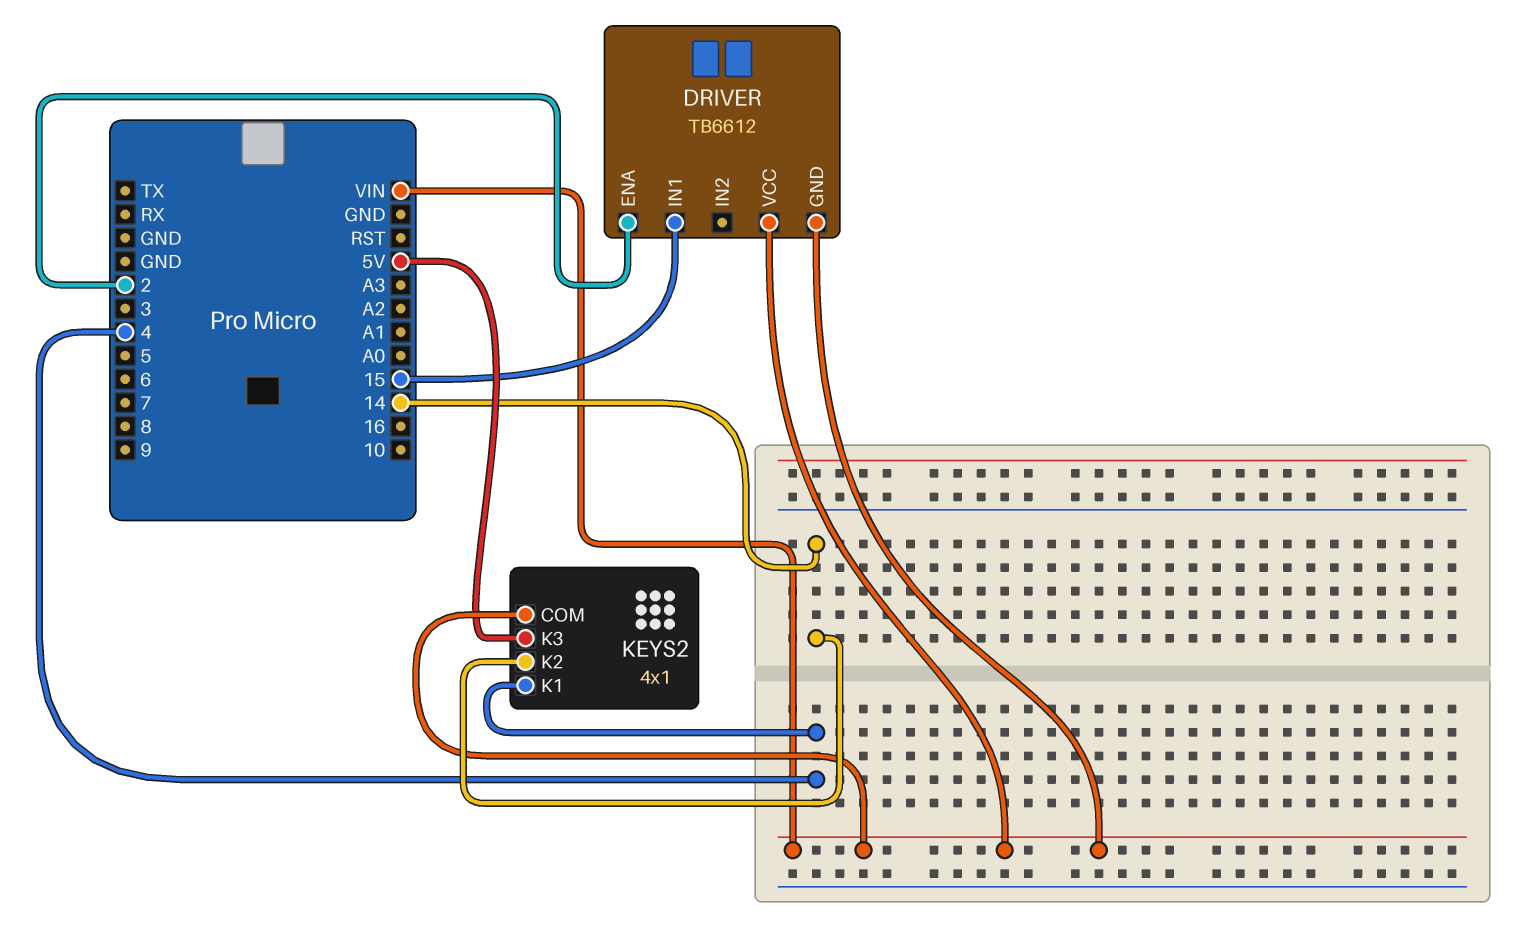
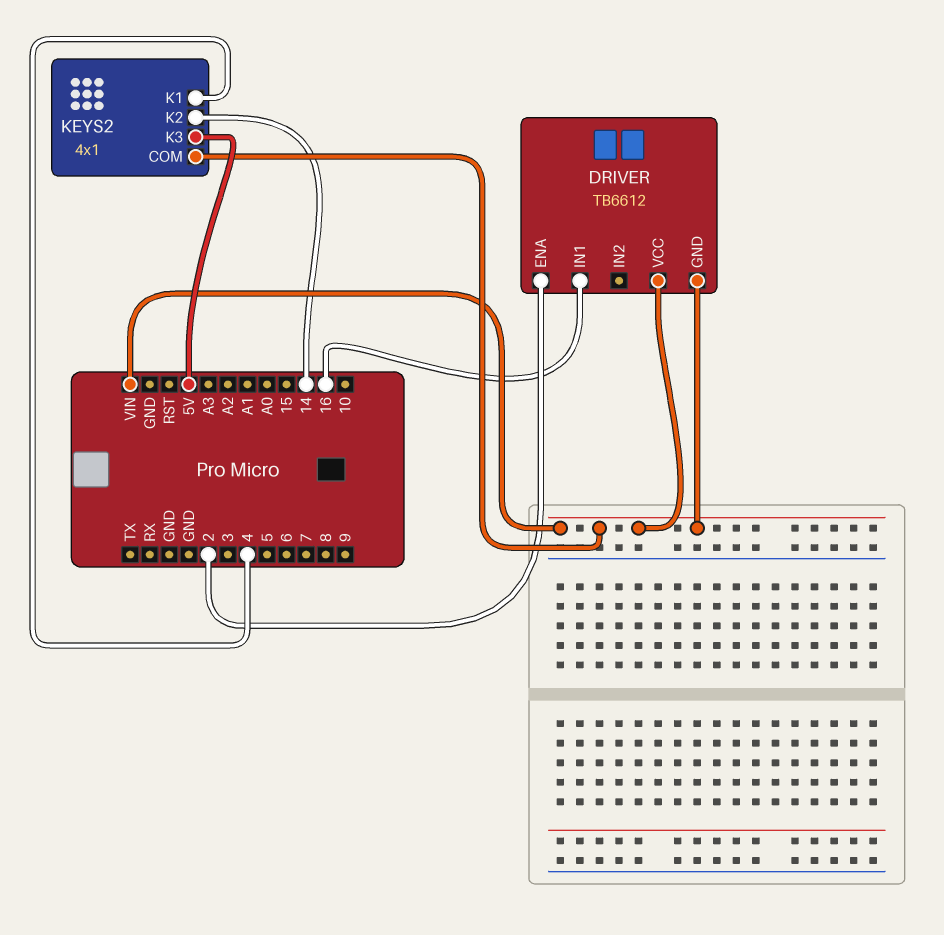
DRIVER pin IN1: 15 -> 16

